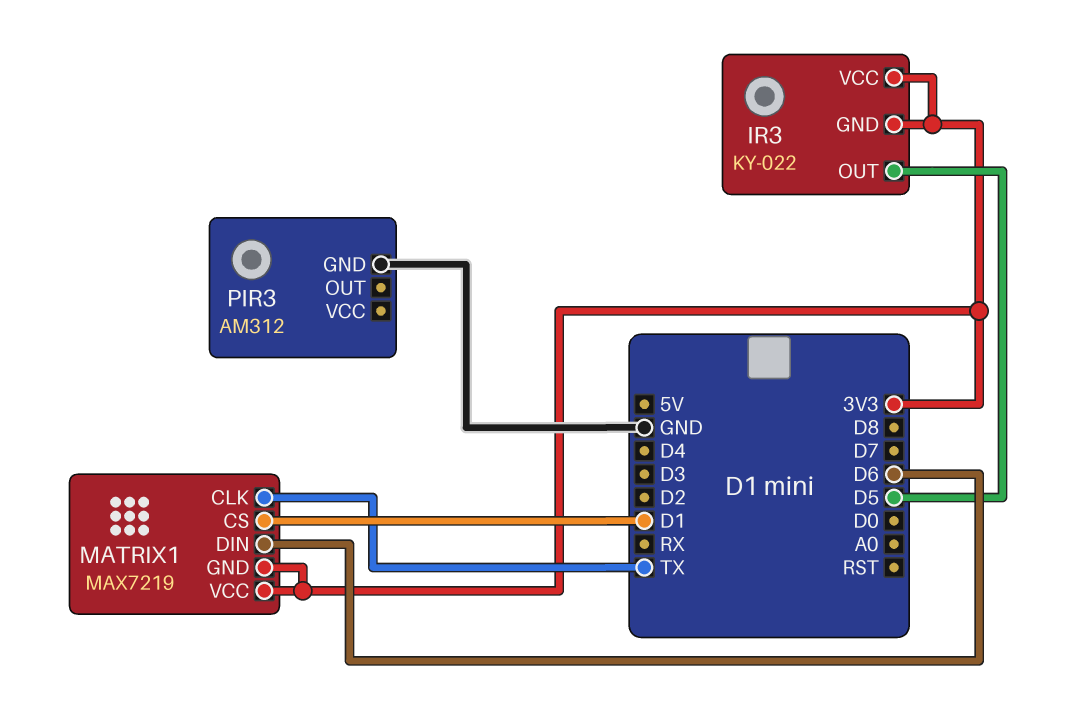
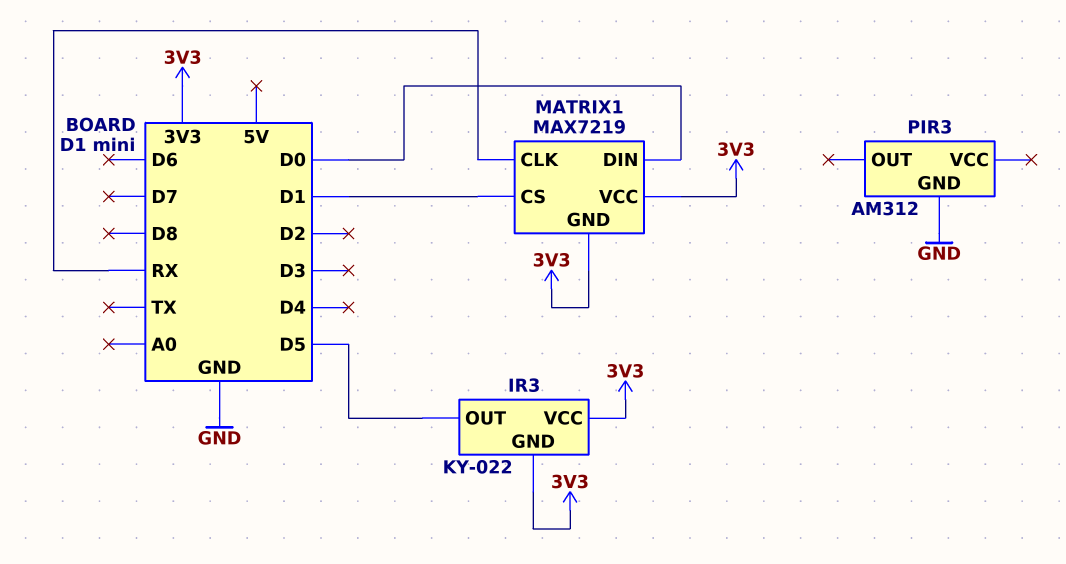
MATRIX1 pin CLK: TX -> RX
MATRIX1 pin DIN: D6 -> D0

